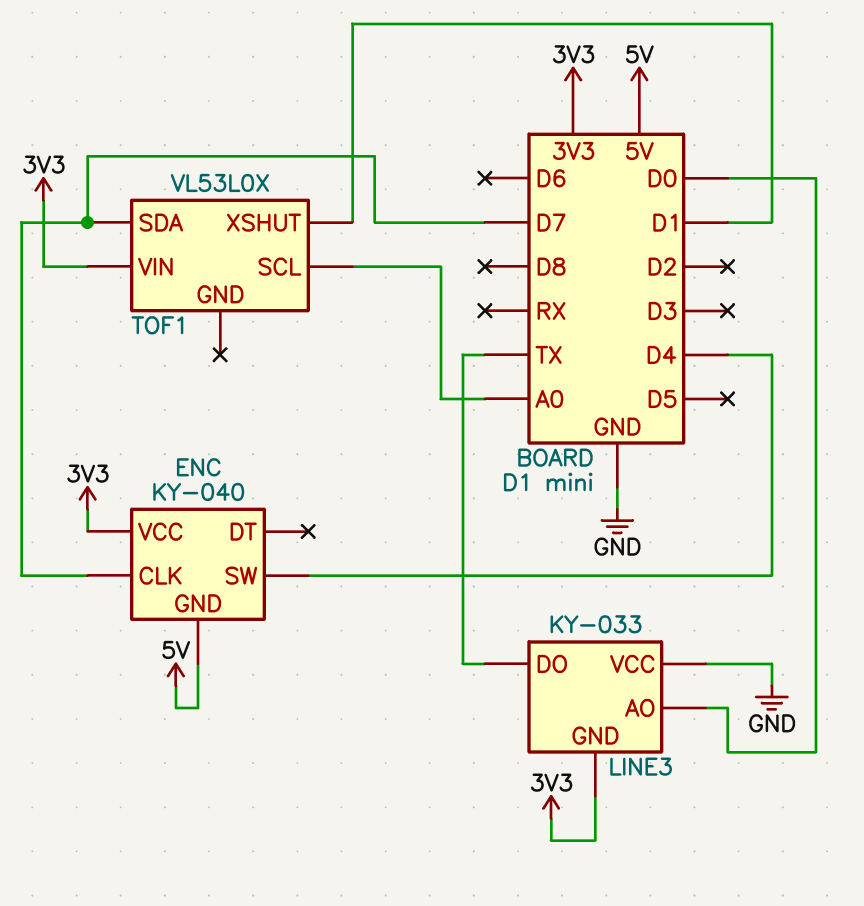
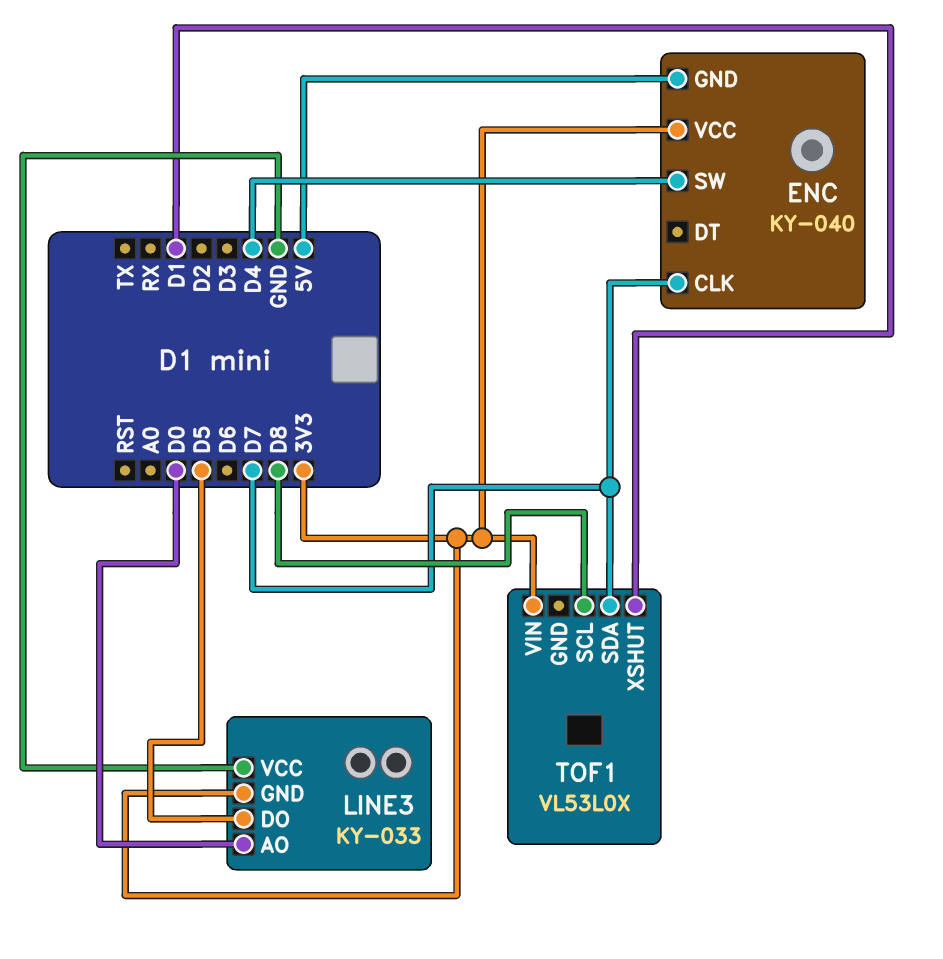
LINE3 pin DO: TX -> D5
TOF1 pin SCL: A0 -> D8

